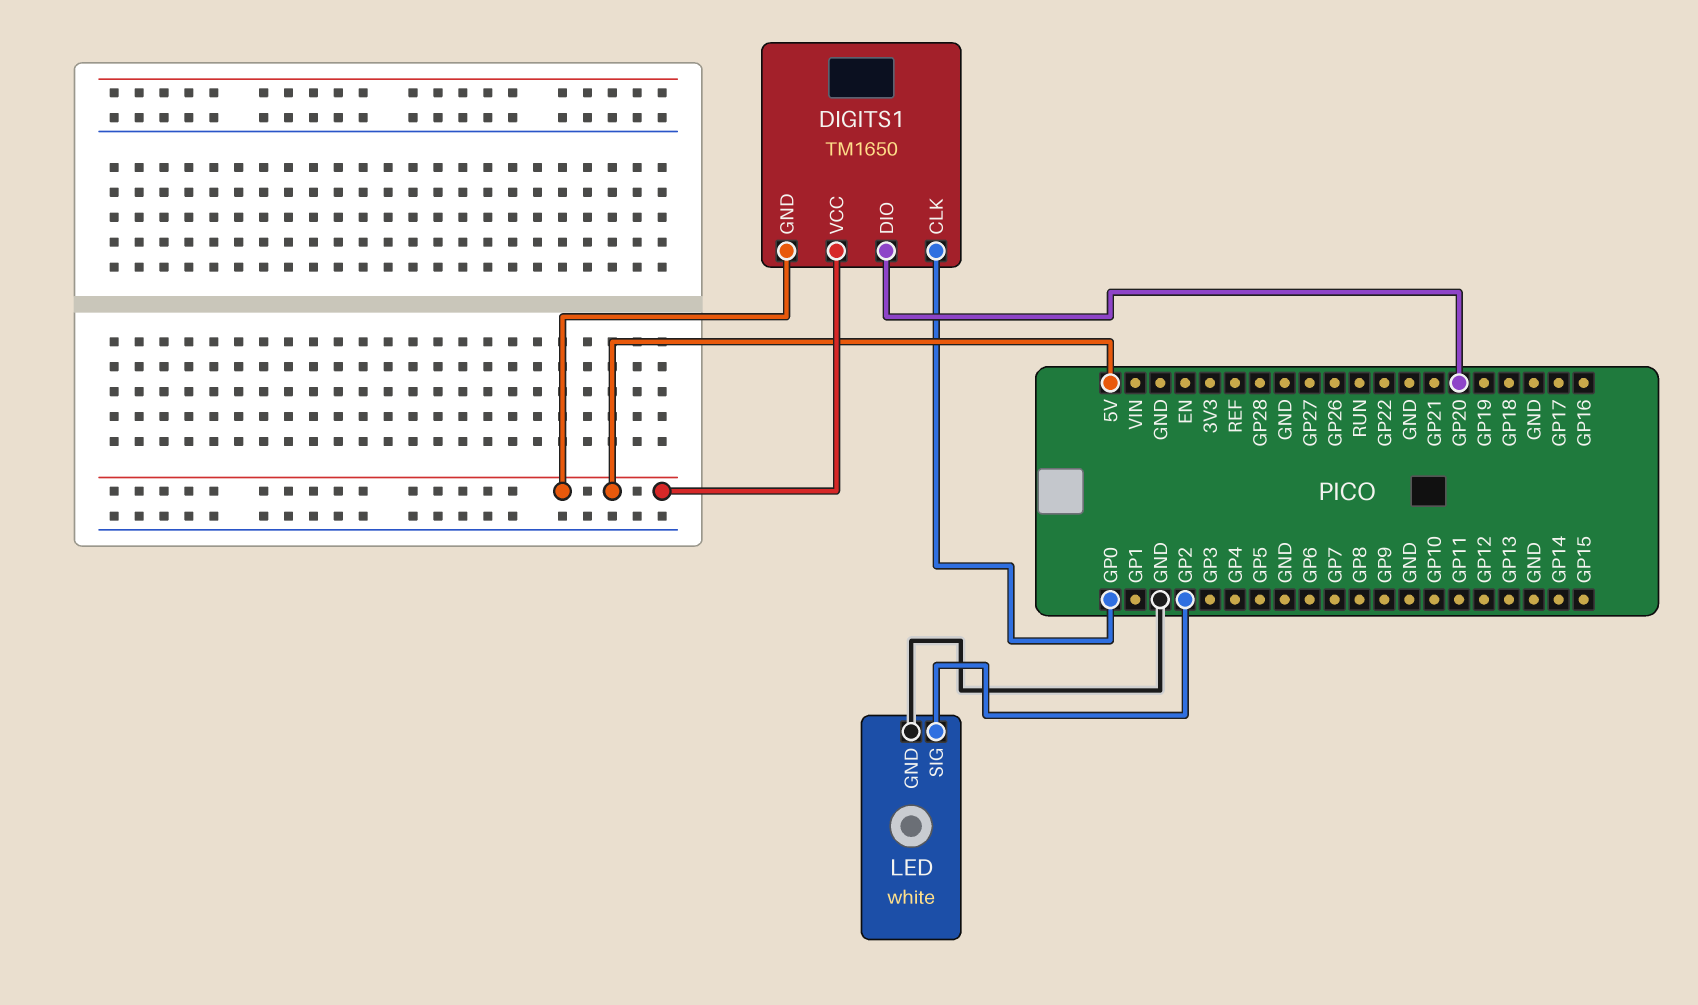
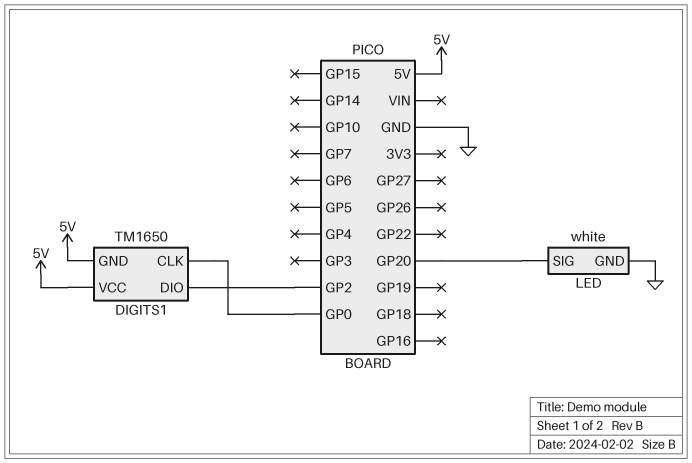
DIGITS1 pin DIO: GP20 -> GP2
LED pin SIG: GP2 -> GP20

